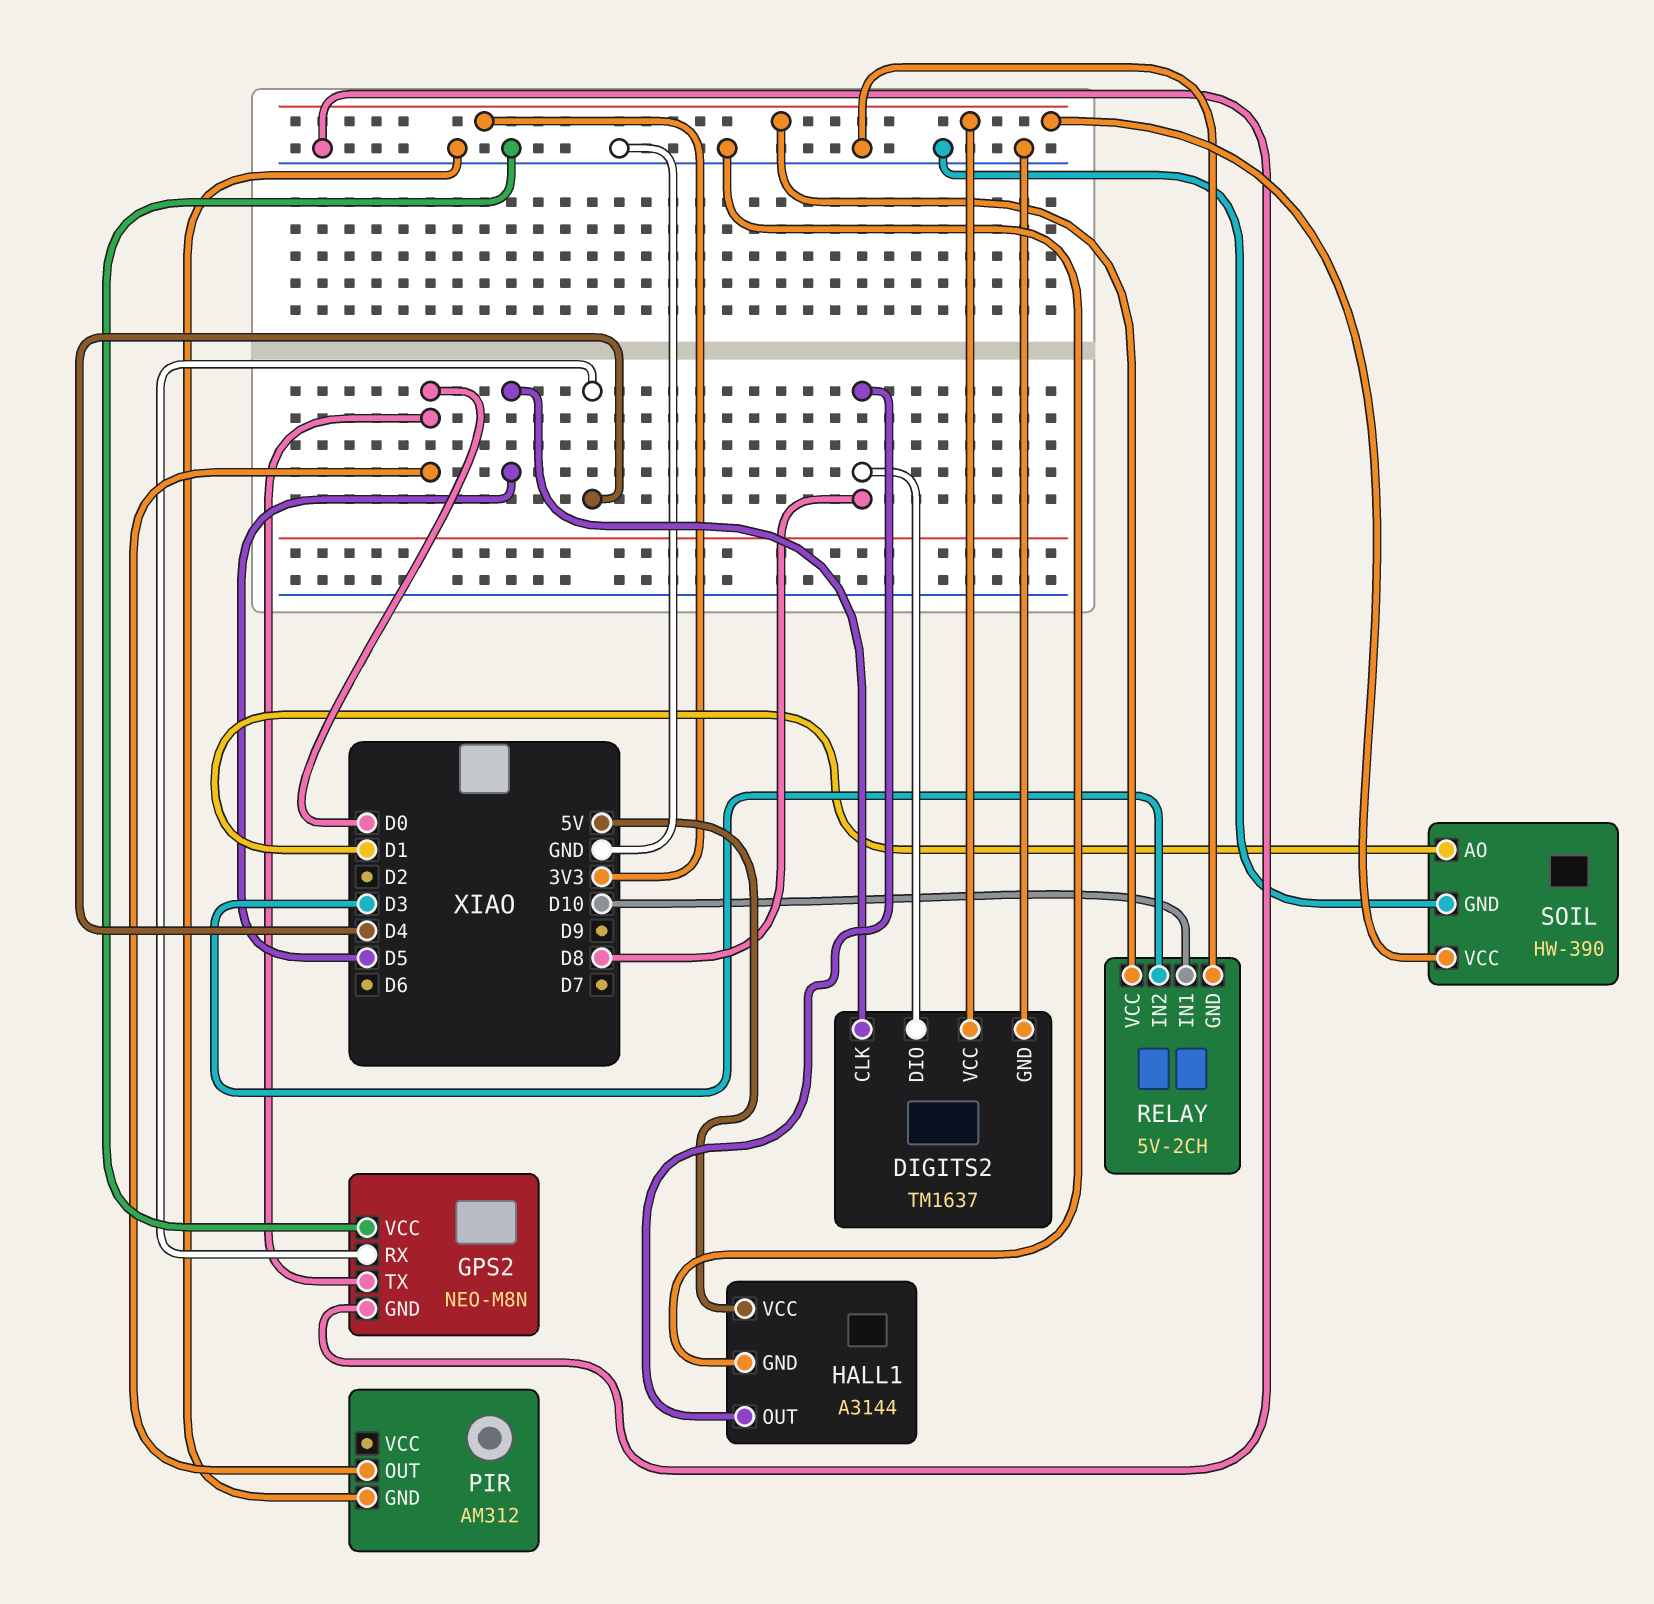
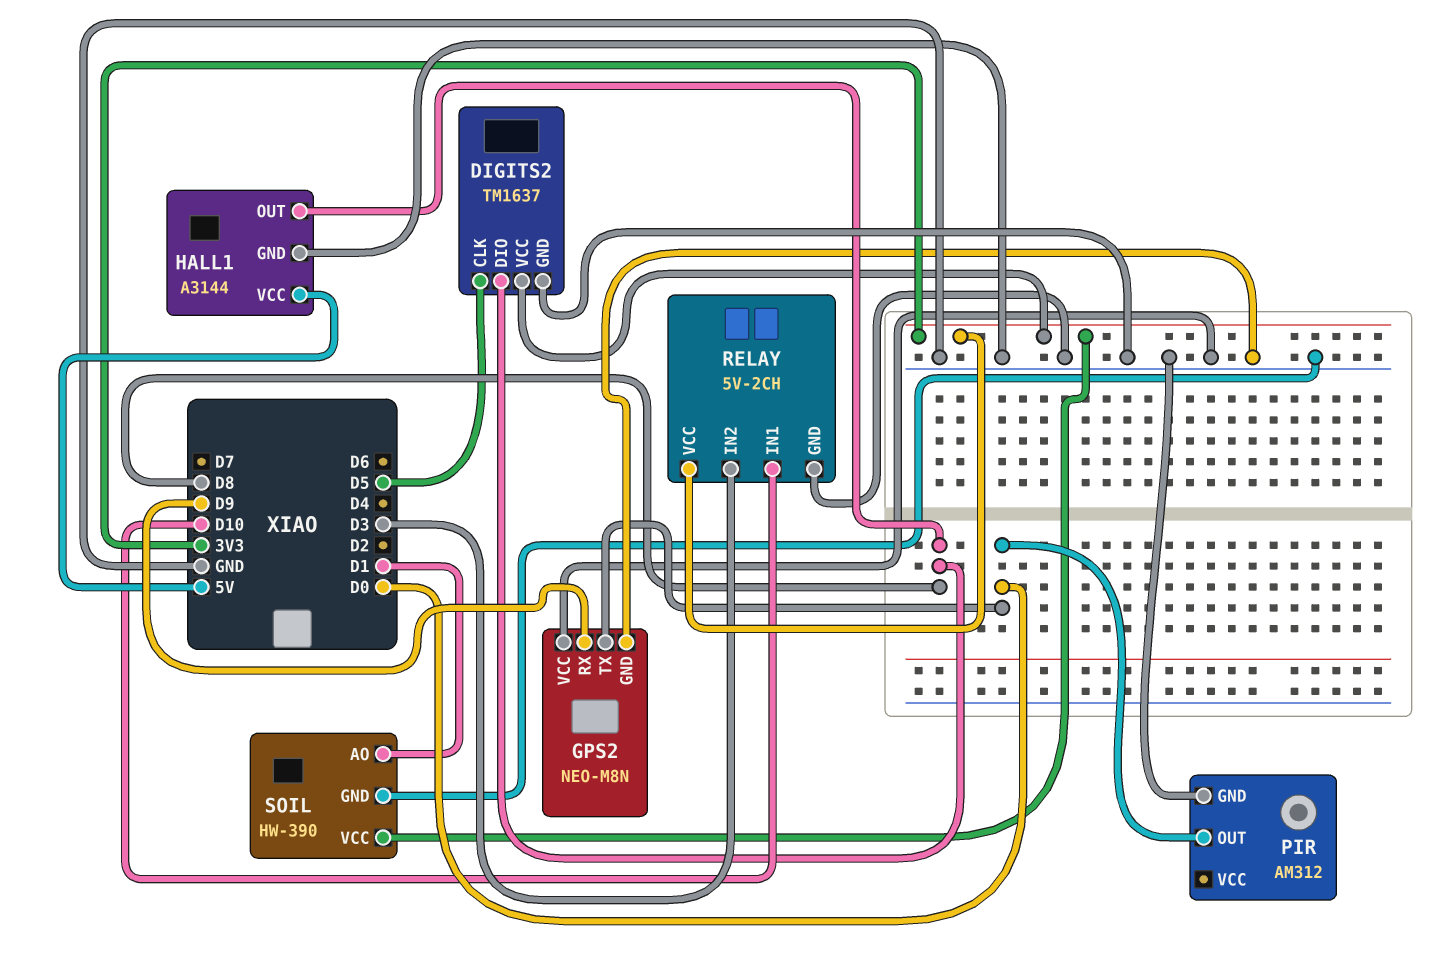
GPS2 pin RX: D4 -> D9

